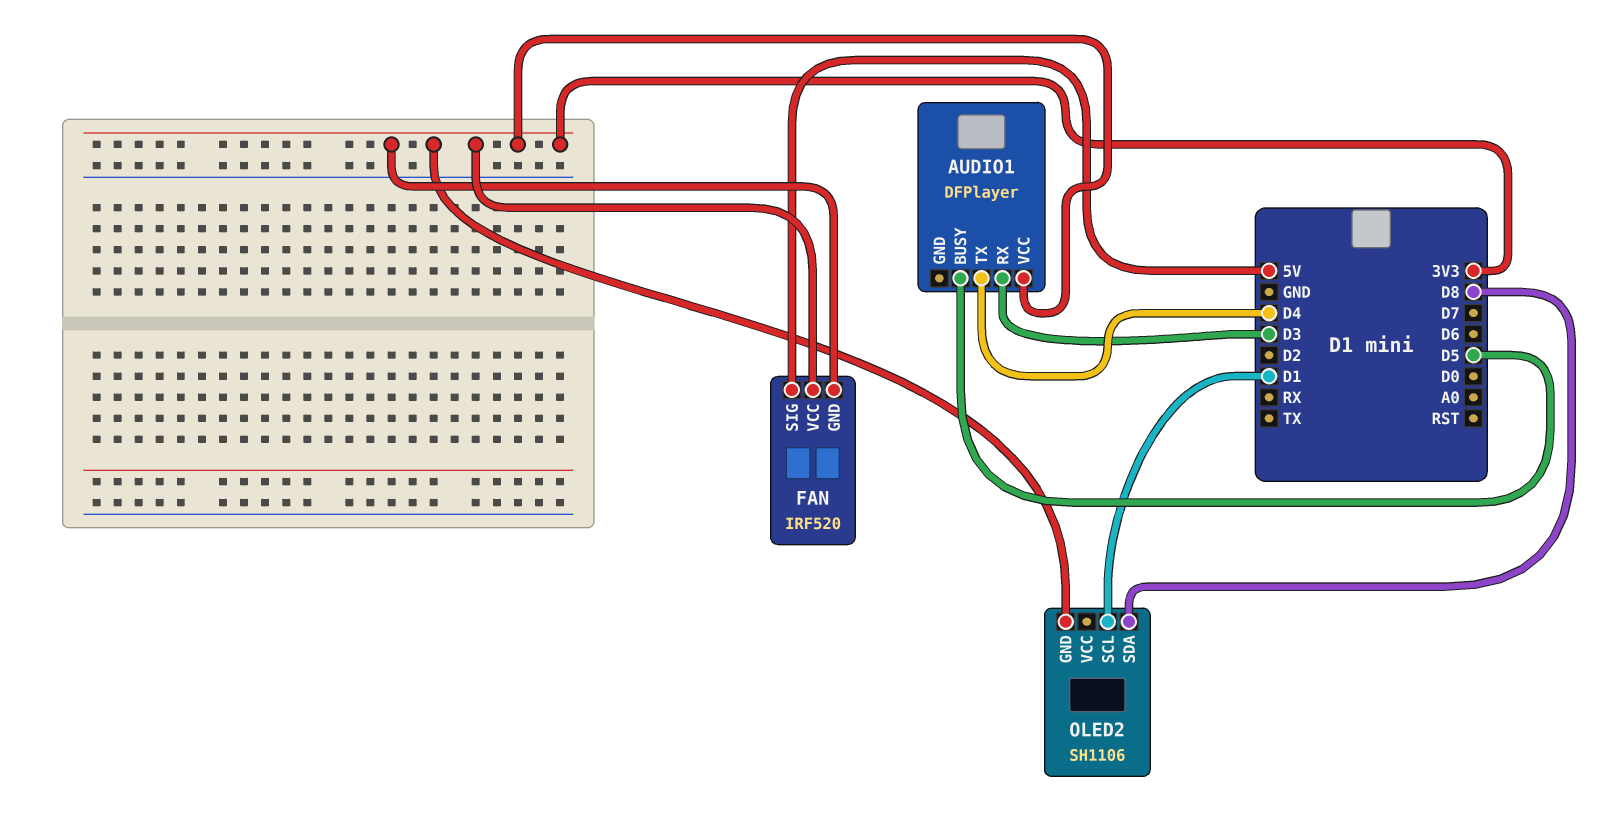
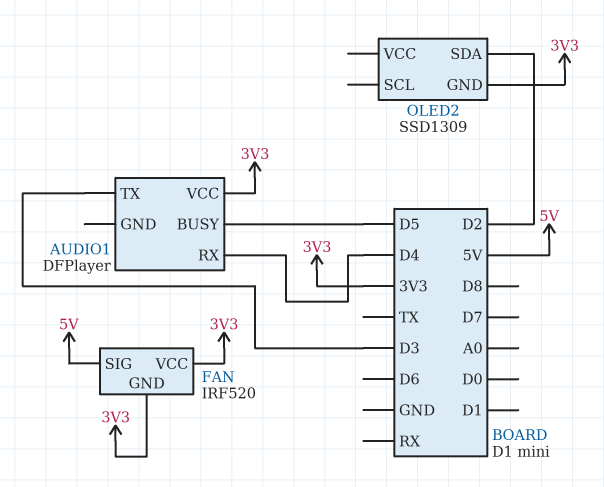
AUDIO1 pin RX: D3 -> D4
AUDIO1 pin TX: D4 -> D3
OLED2: SH1106 -> SSD1309
OLED2 pin SCL: D1 -> none
OLED2 pin SDA: D8 -> D2

